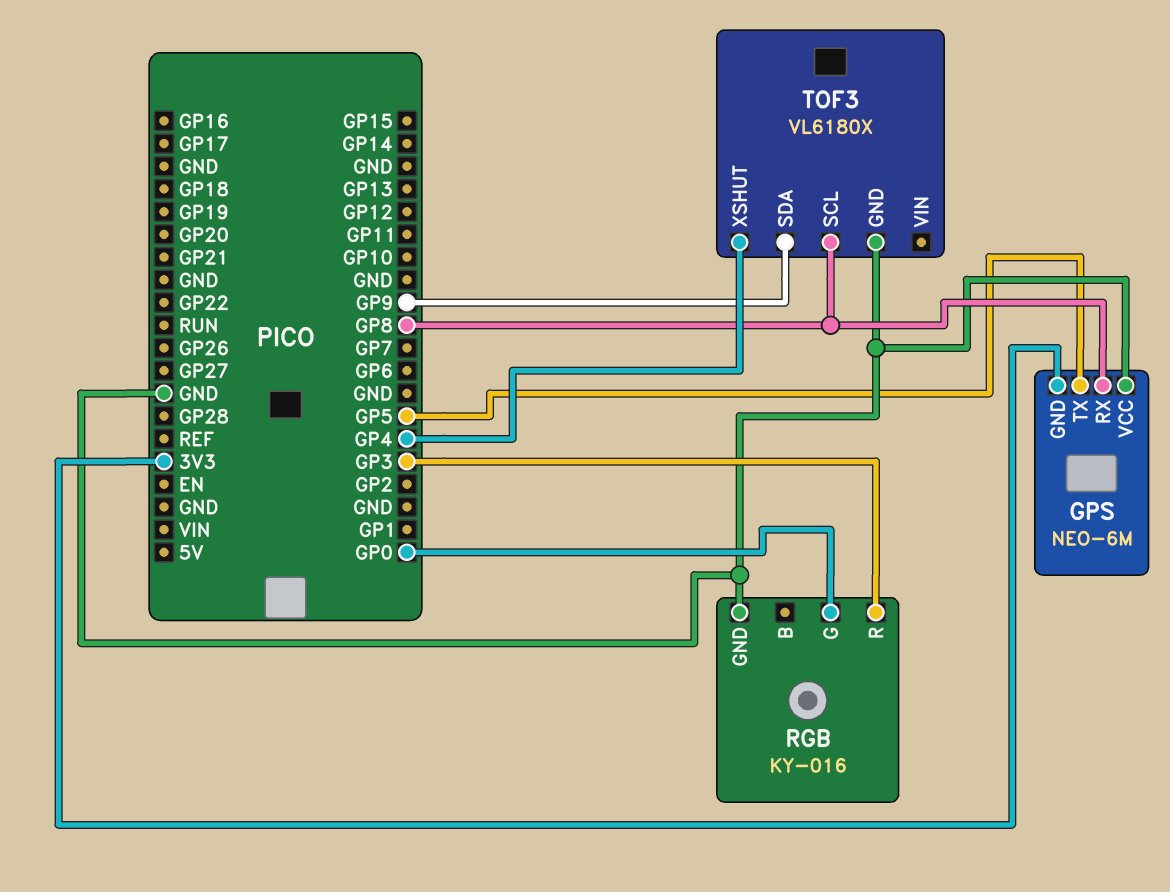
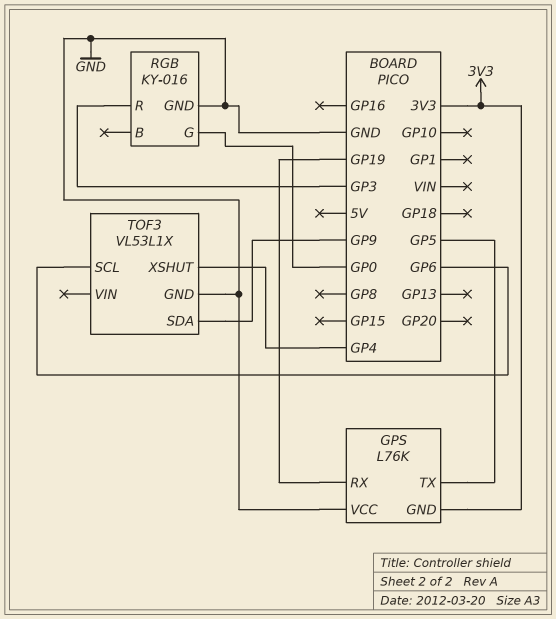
GPS: NEO-6M -> L76K
GPS pin RX: GP8 -> GP19
TOF3: VL6180X -> VL53L1X
TOF3 pin SCL: GP8 -> GP6

